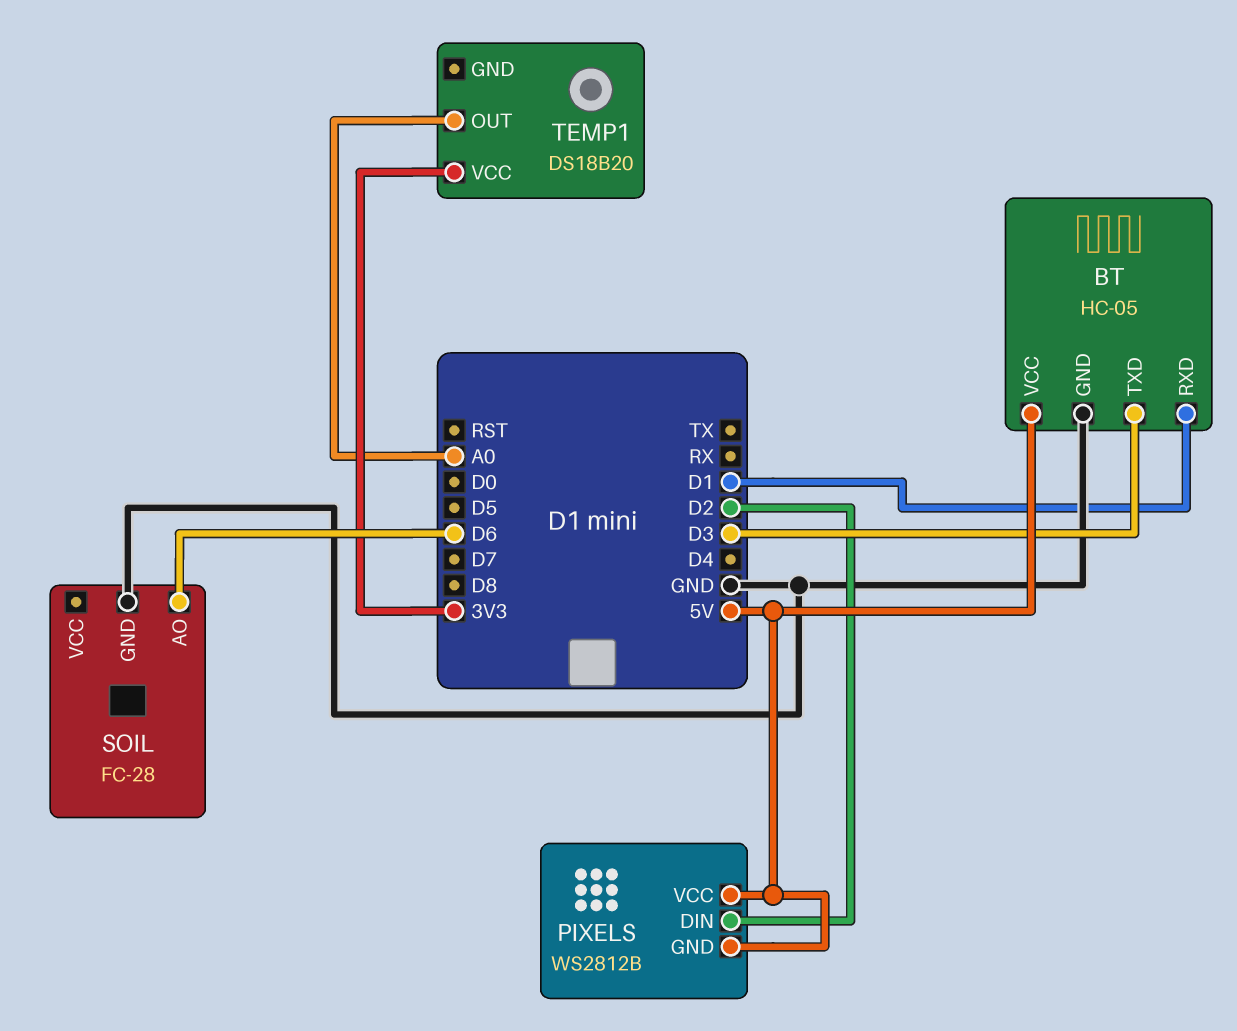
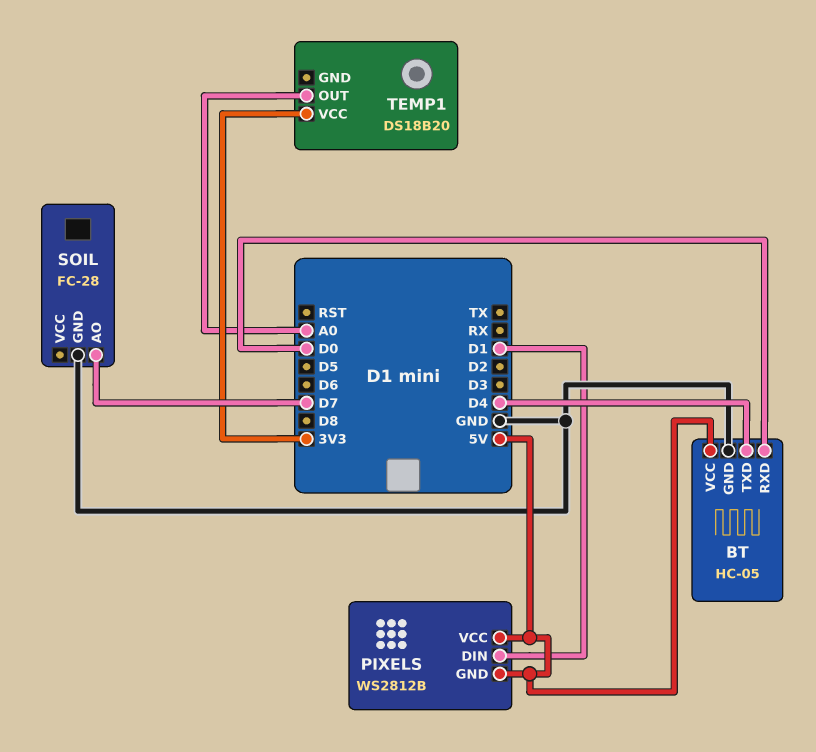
BT pin RXD: D1 -> D0
BT pin TXD: D3 -> D4
PIXELS pin DIN: D2 -> D1
SOIL pin AO: D6 -> D7

